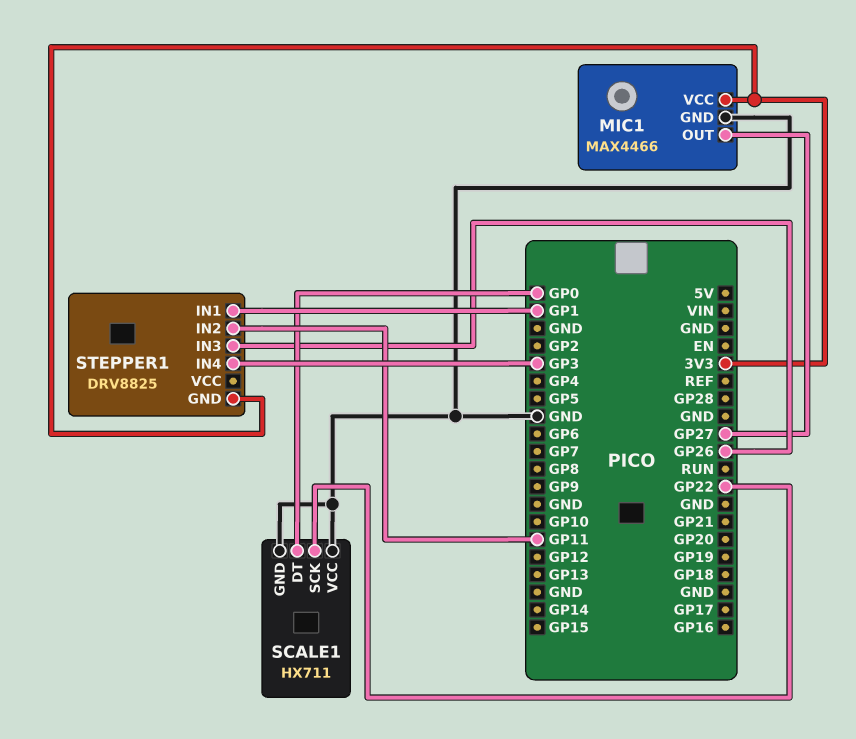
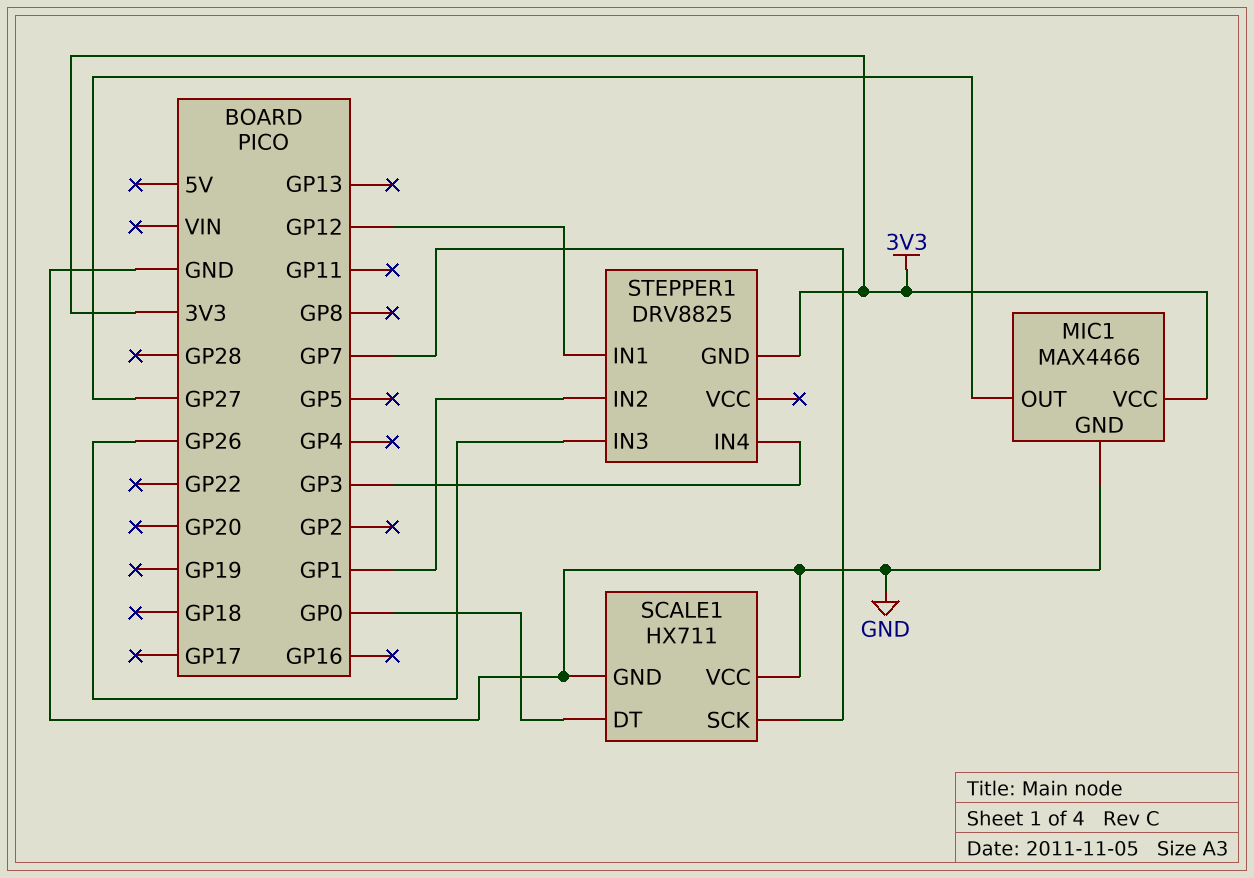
SCALE1 pin SCK: GP22 -> GP7
STEPPER1 pin IN1: GP1 -> GP12
STEPPER1 pin IN2: GP11 -> GP1

